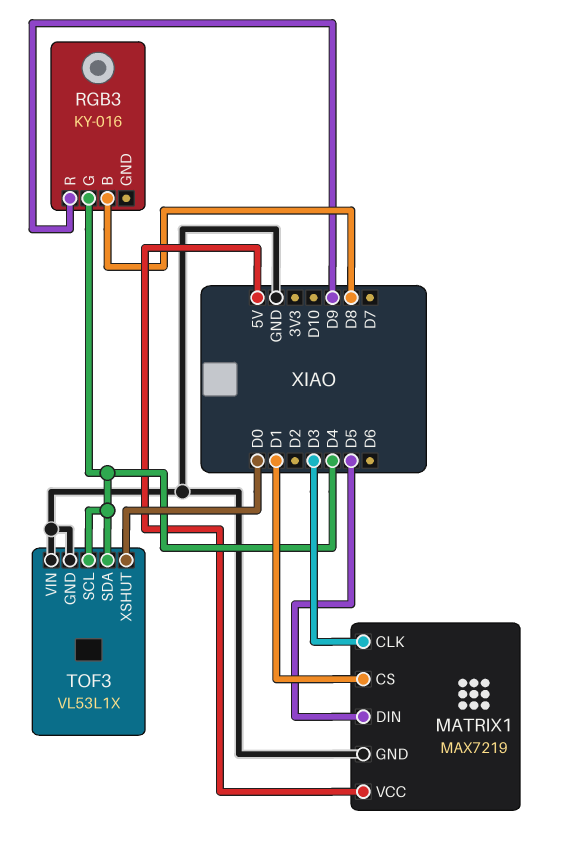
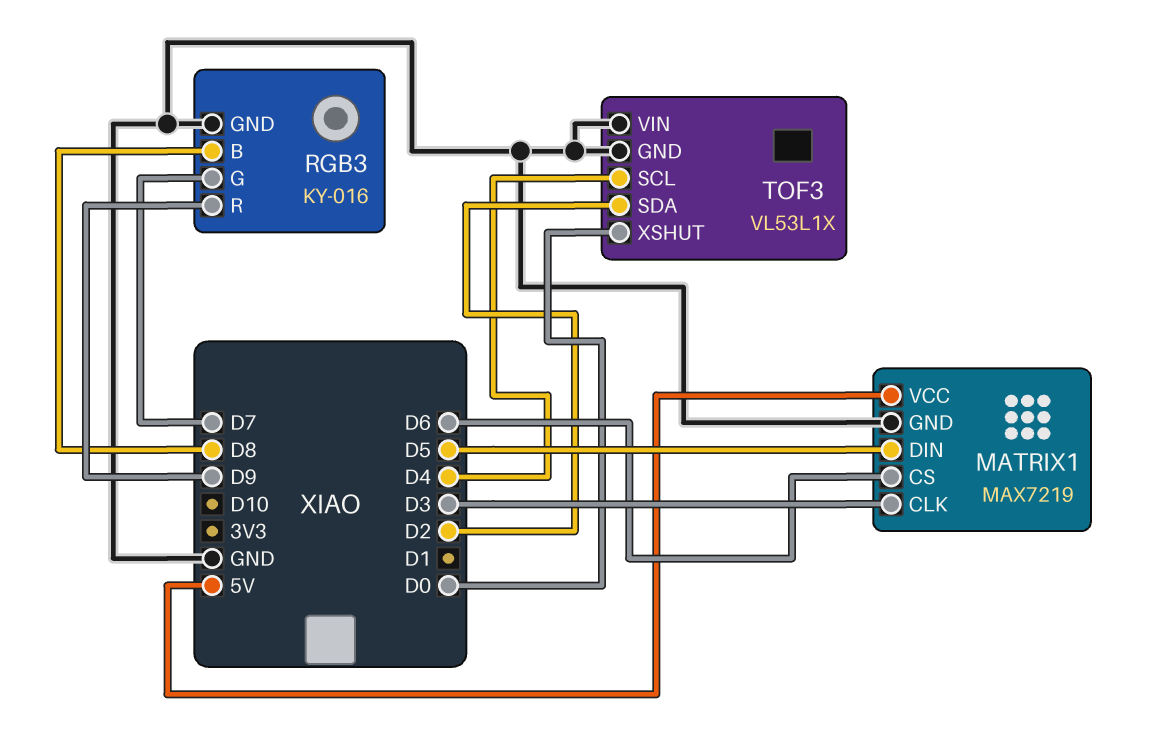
MATRIX1 pin CS: D1 -> D6
RGB3 pin G: D4 -> D7
RGB3 pin GND: none -> GND
TOF3 pin SDA: D4 -> D2

